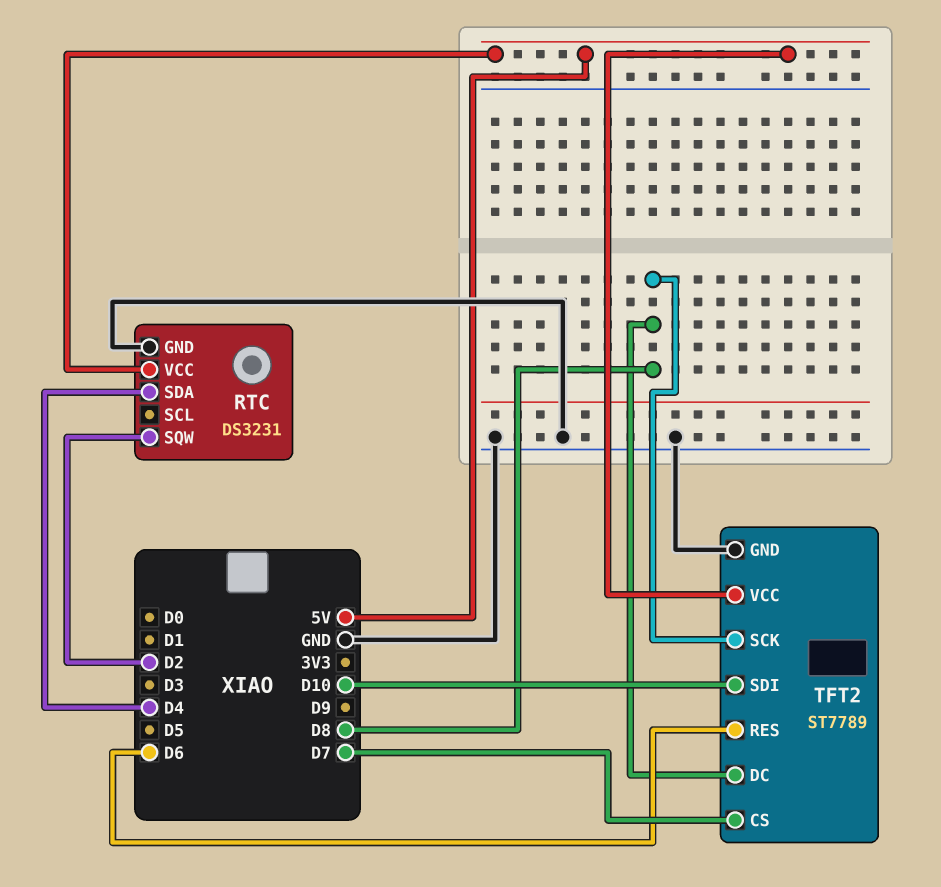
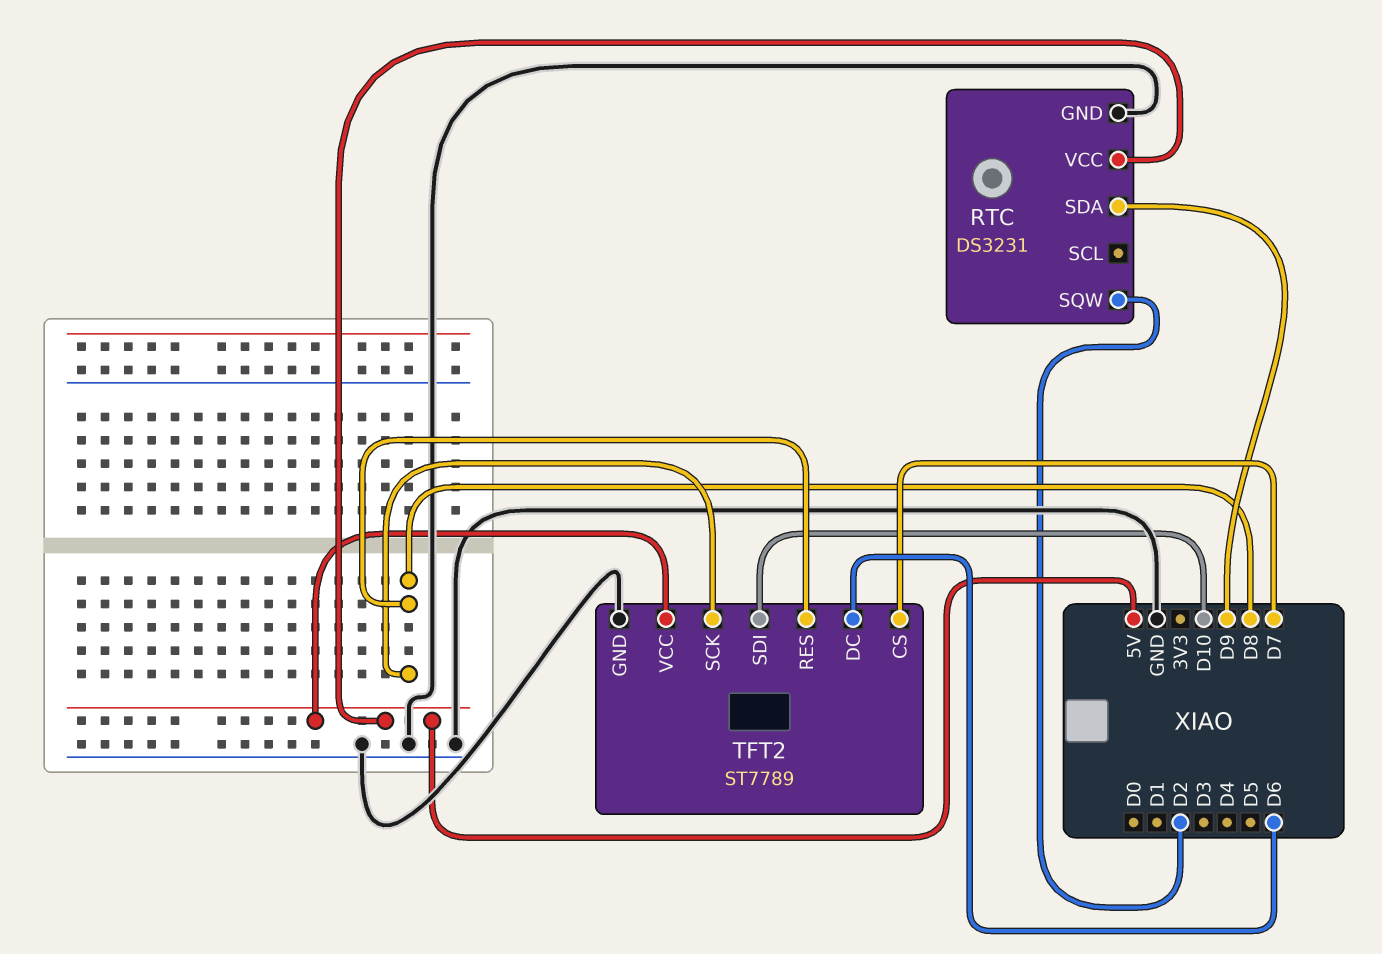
RTC pin SDA: D4 -> D9
TFT2 pin DC: D8 -> D6
TFT2 pin RES: D6 -> D8

